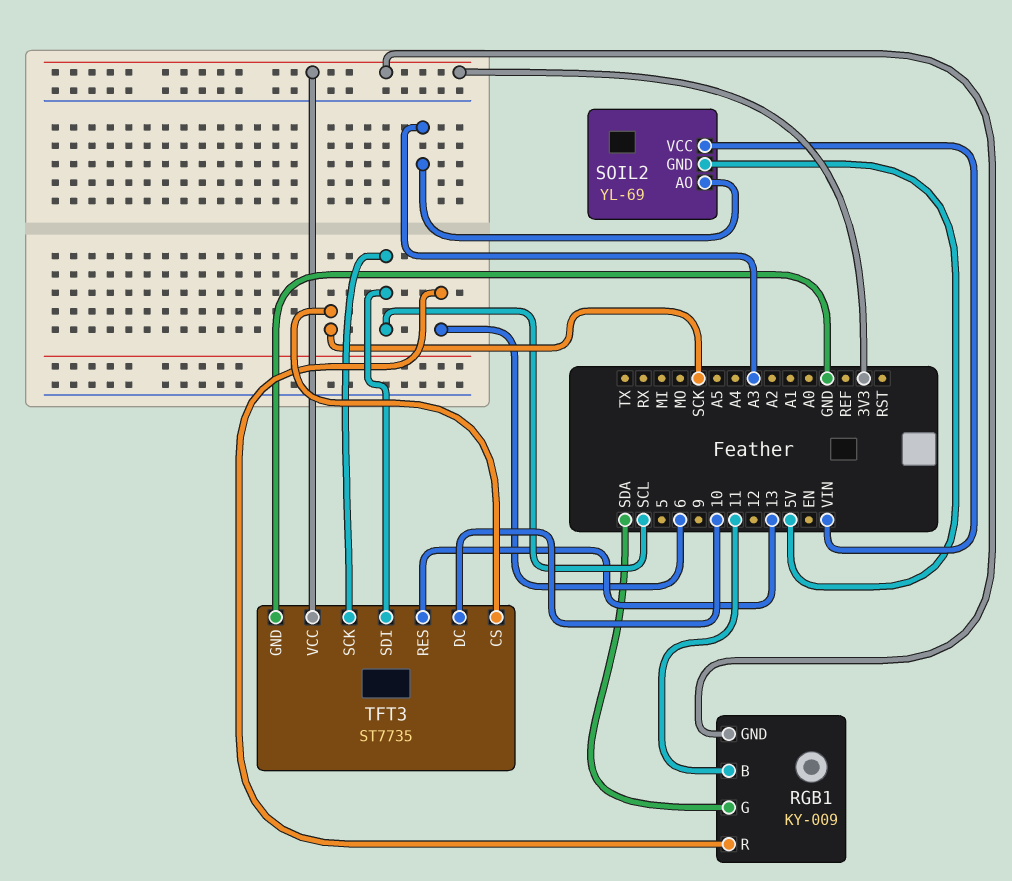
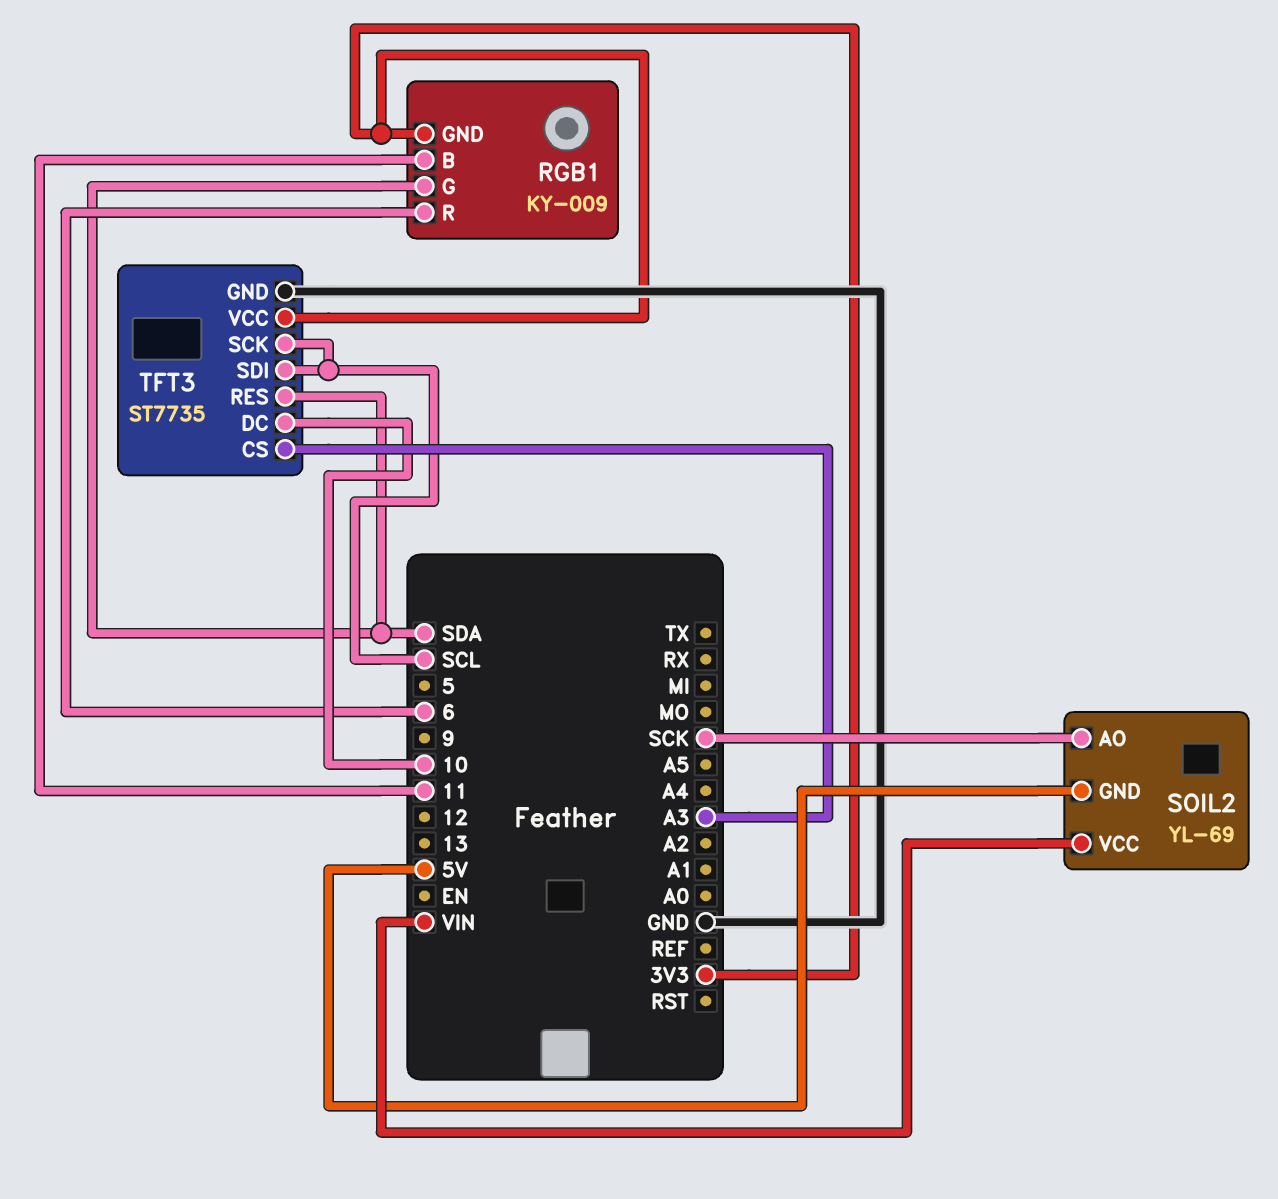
SOIL2 pin AO: A3 -> SCK
TFT3 pin CS: SCK -> A3
TFT3 pin RES: 13 -> SDA

